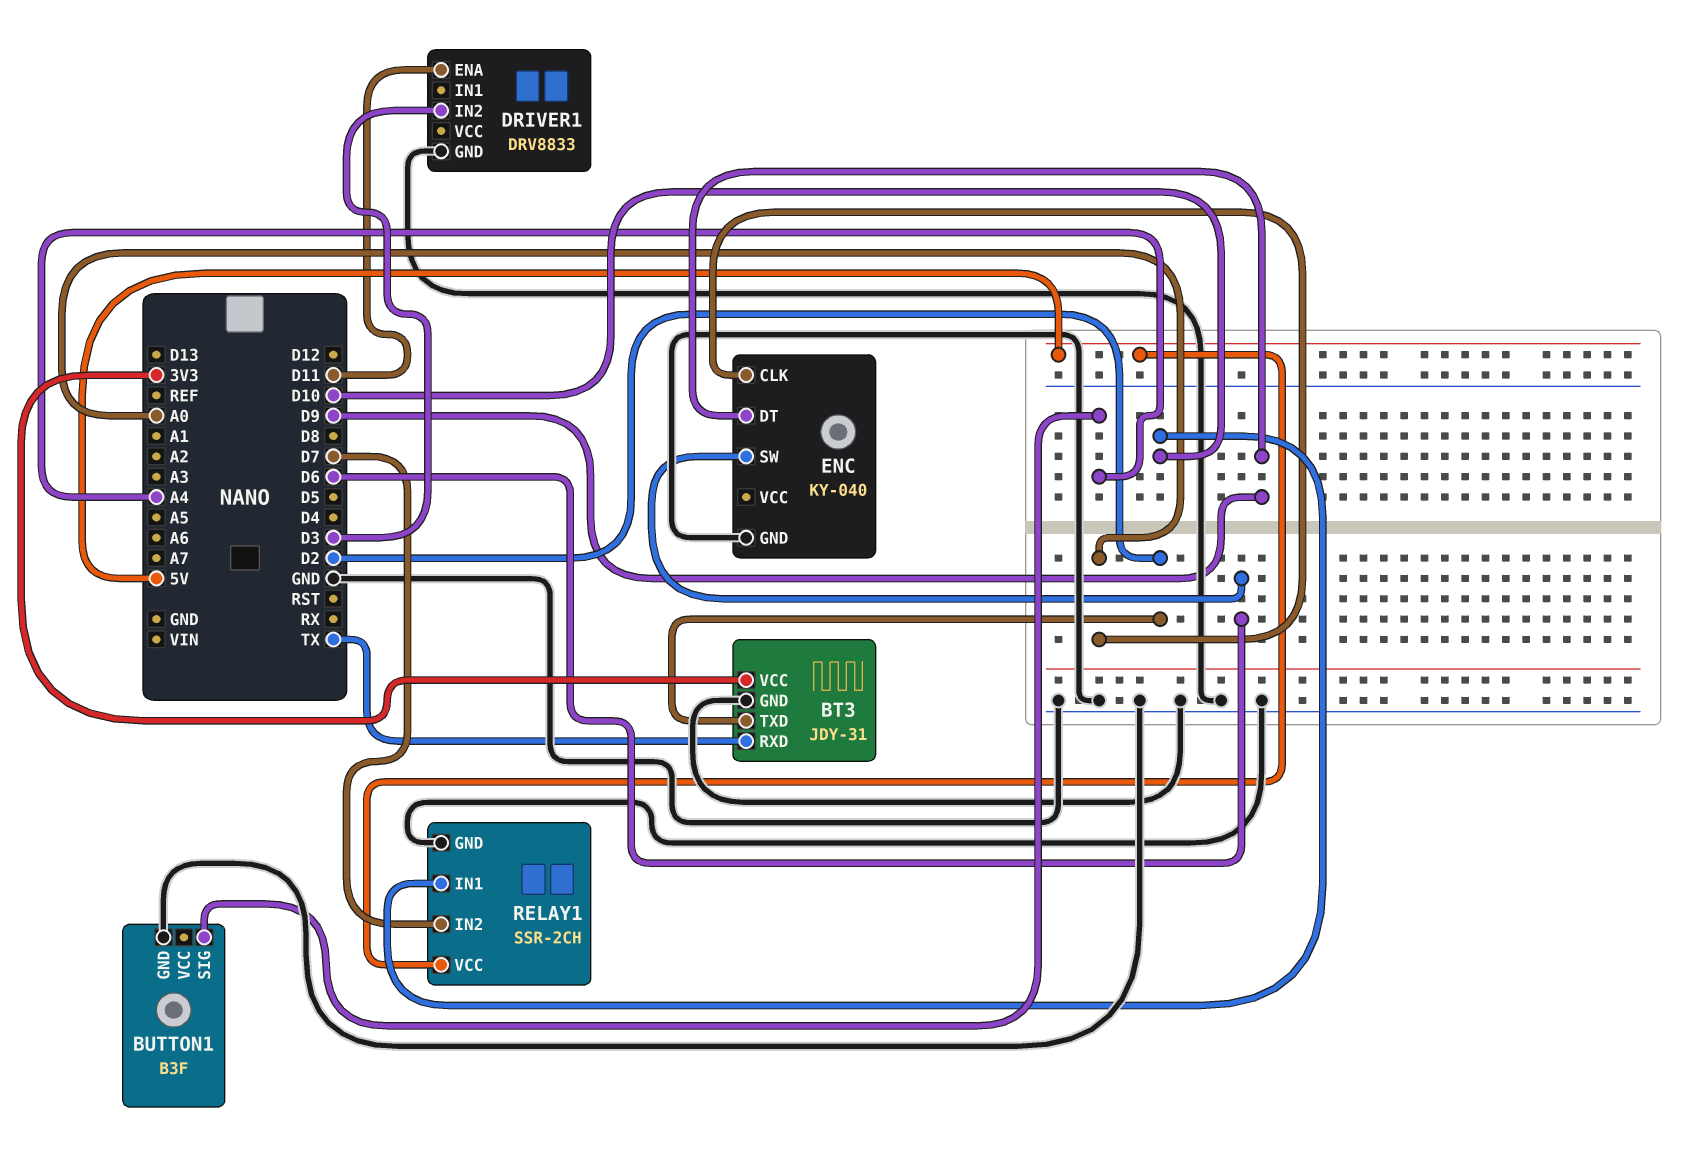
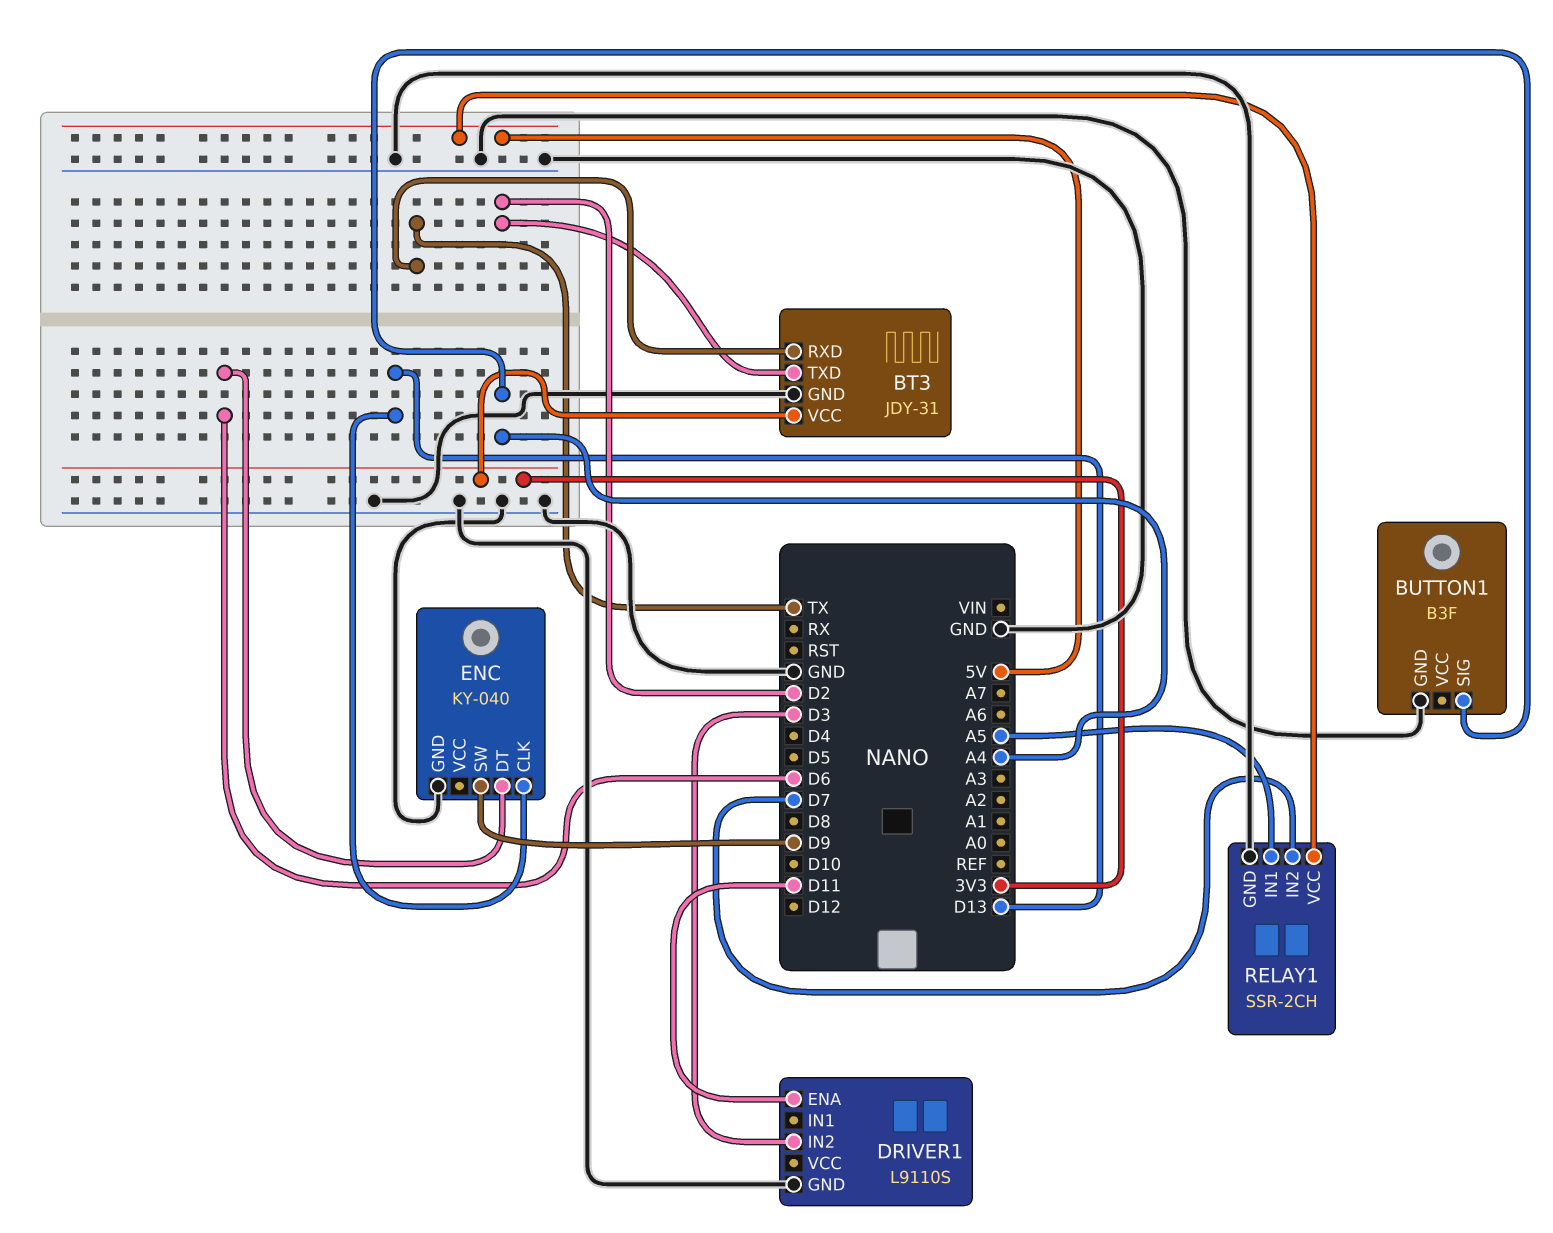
DRIVER1: DRV8833 -> L9110S
ENC pin CLK: A0 -> D13
ENC pin DT: D9 -> D6
ENC pin SW: D6 -> D9
RELAY1 pin IN1: D10 -> A5

